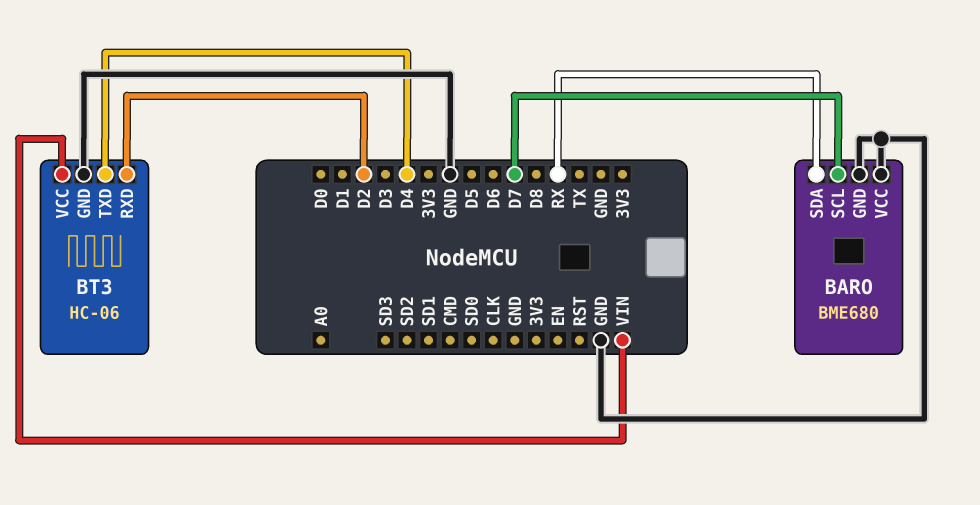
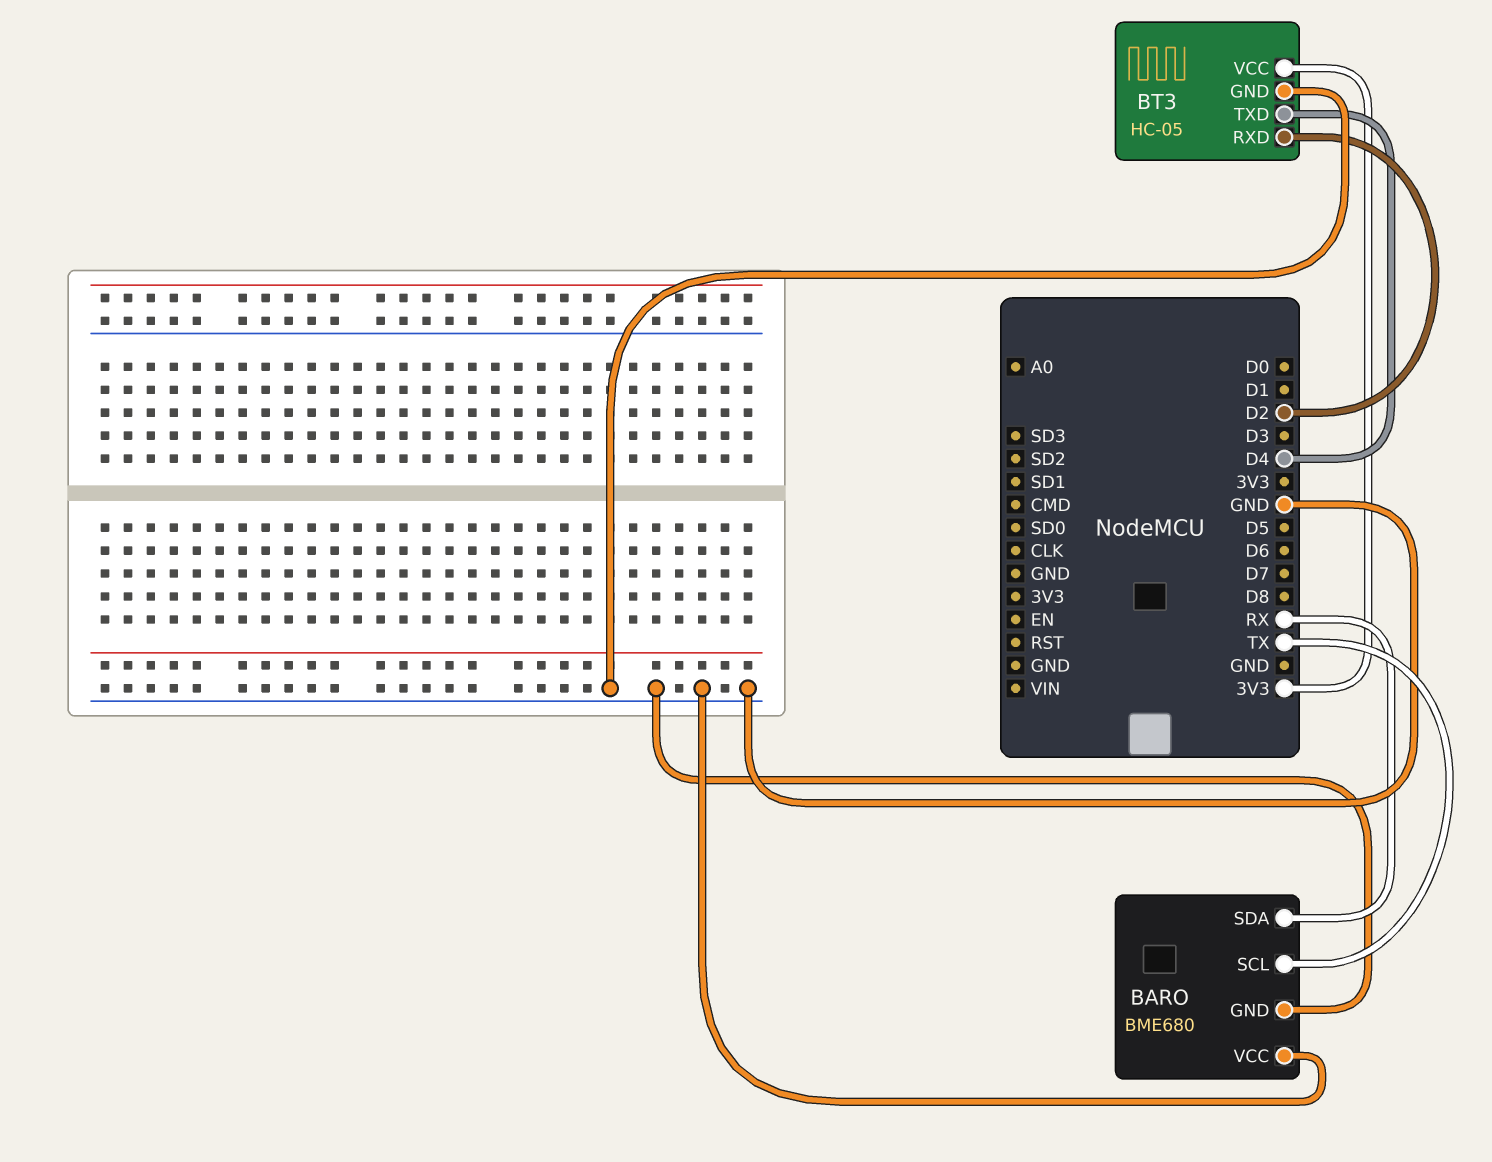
BARO pin SCL: D7 -> TX
BT3: HC-06 -> HC-05
BT3 pin VCC: VIN -> 3V3

